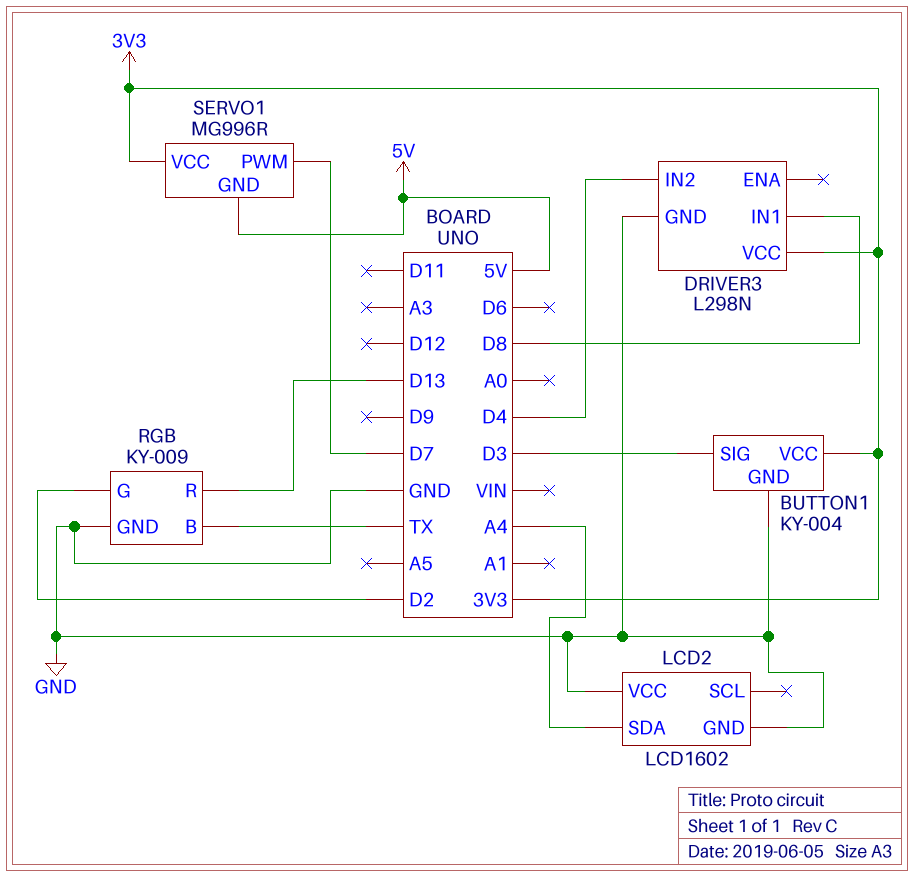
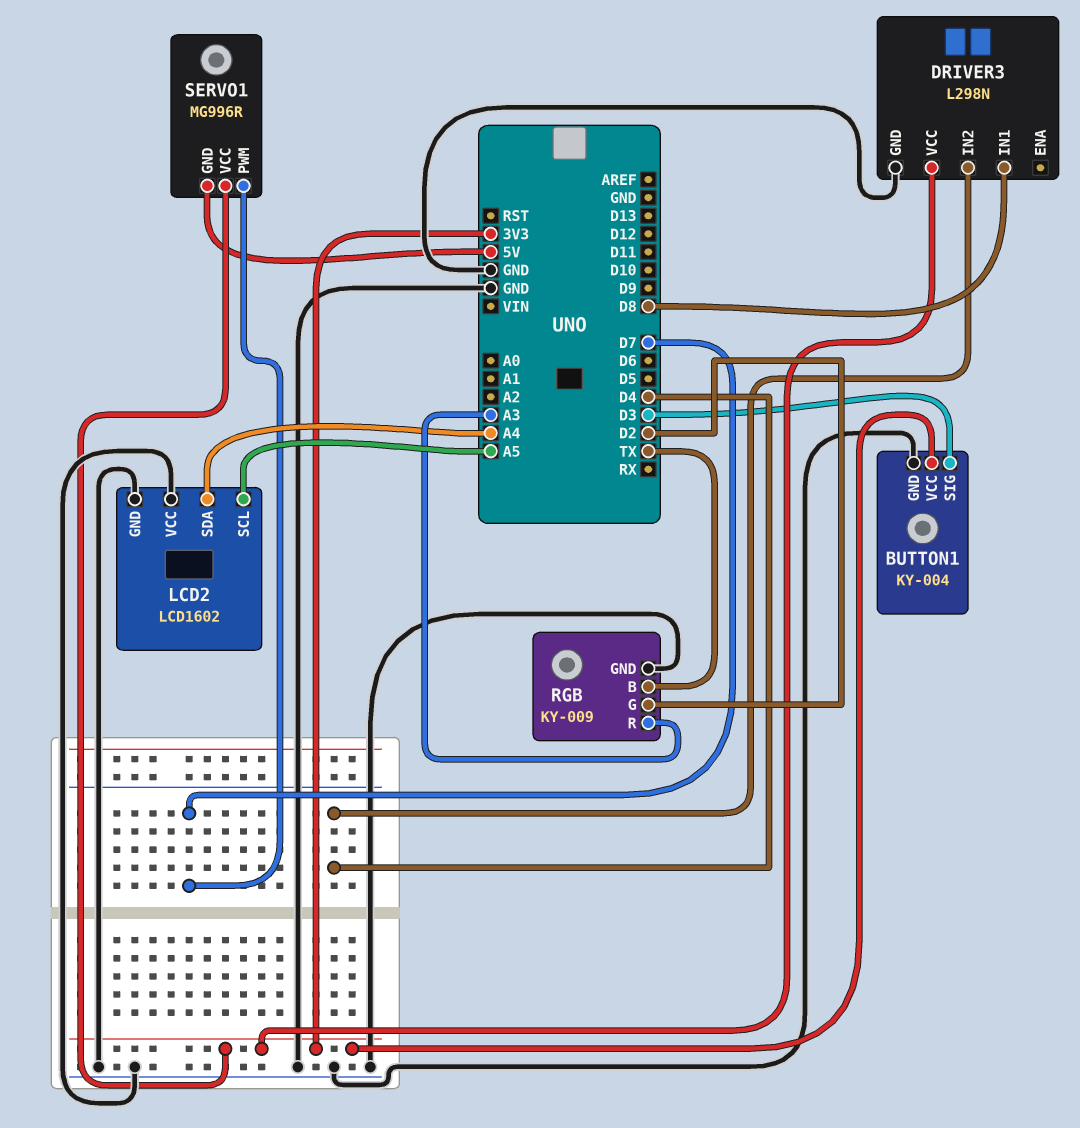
LCD2 pin SCL: none -> A5
RGB pin R: D13 -> A3

